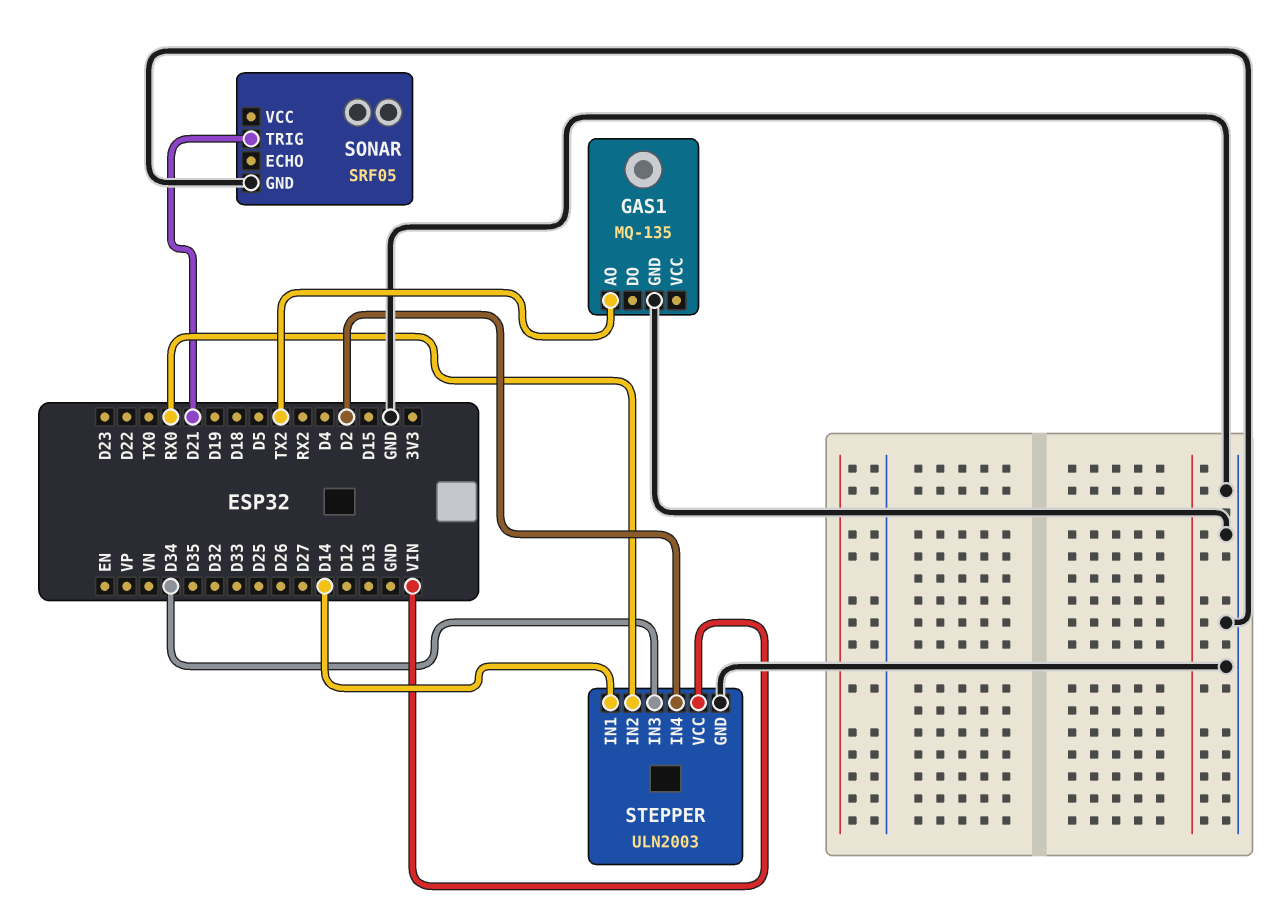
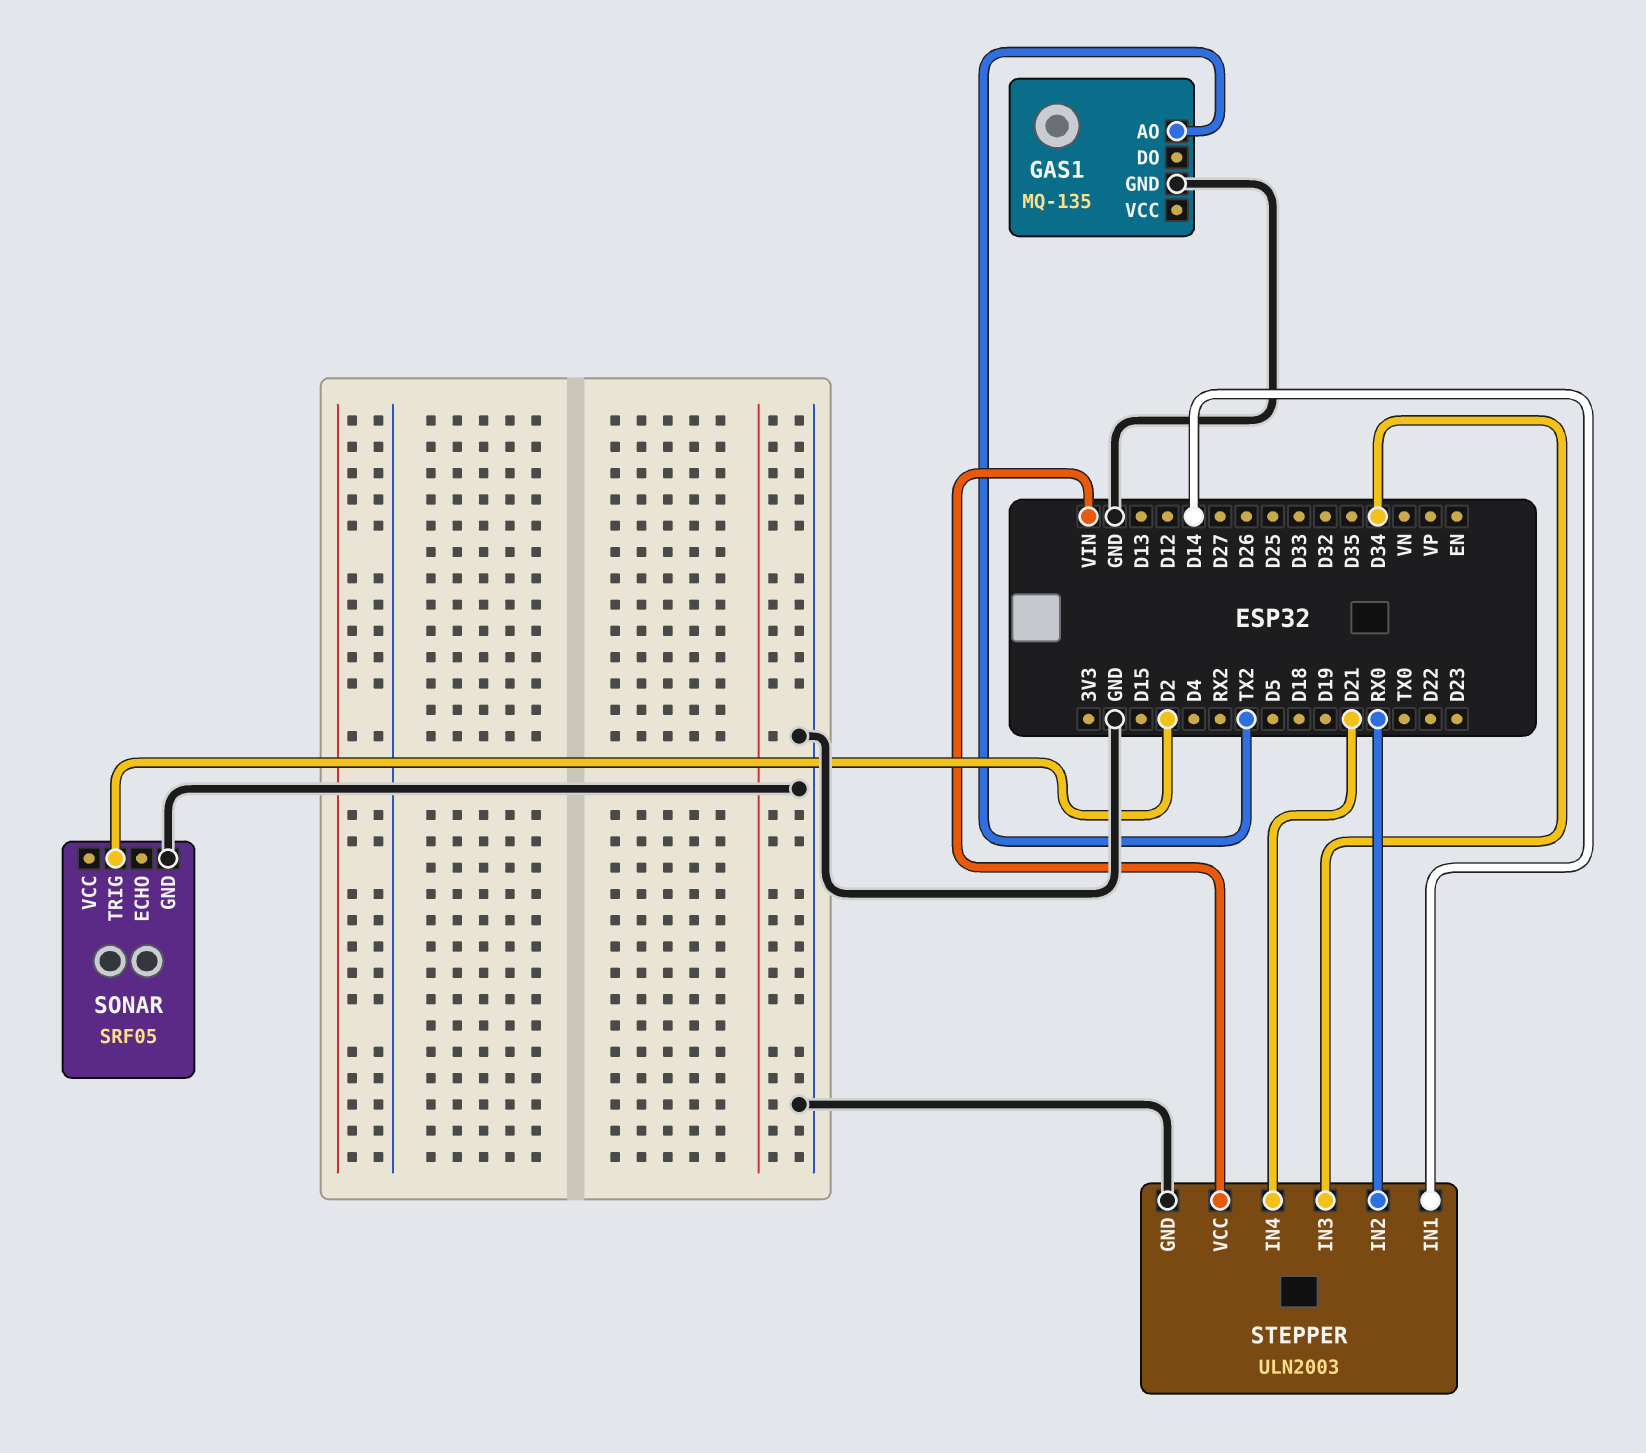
SONAR pin TRIG: D21 -> D2
STEPPER pin IN4: D2 -> D21

